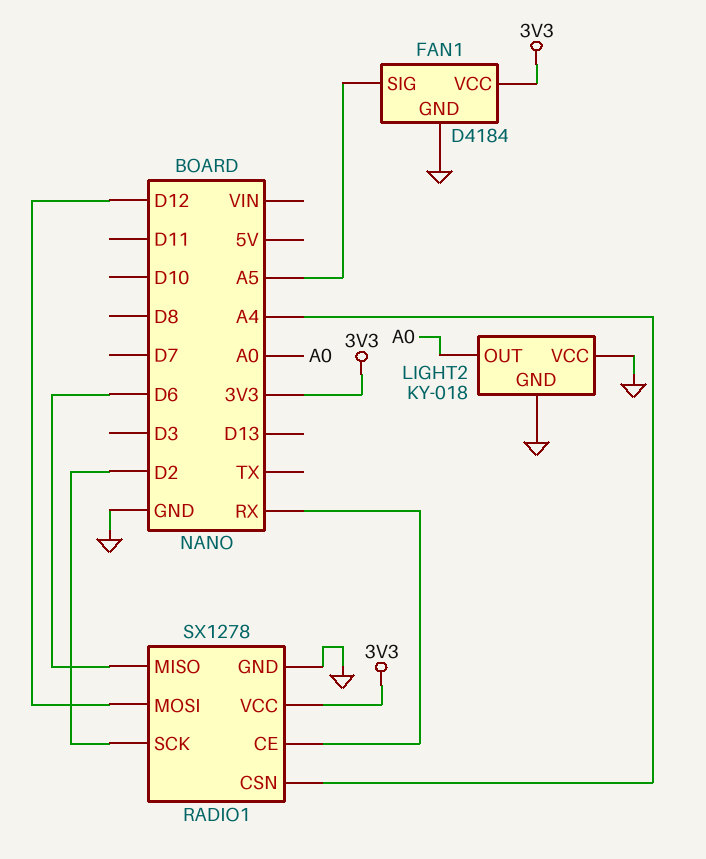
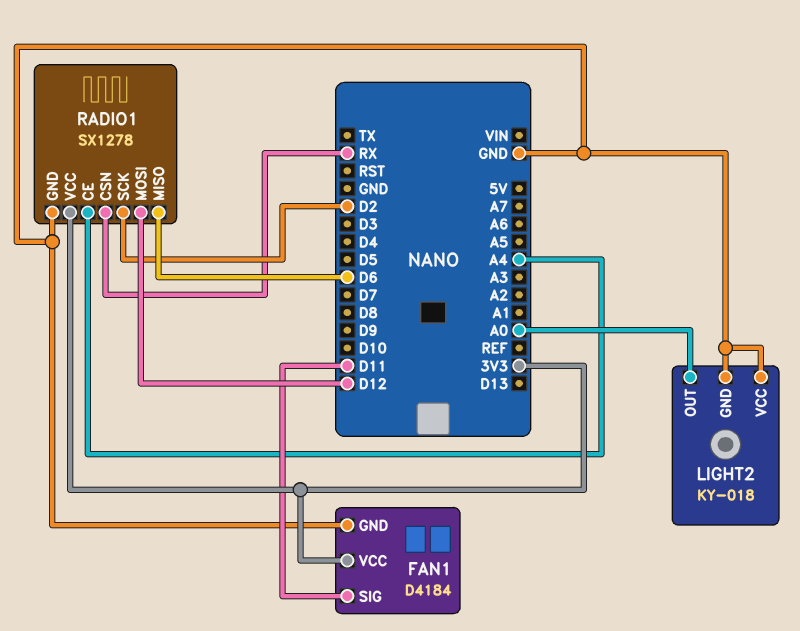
FAN1 pin SIG: A5 -> D11
RADIO1 pin CE: RX -> A4
RADIO1 pin CSN: A4 -> RX

